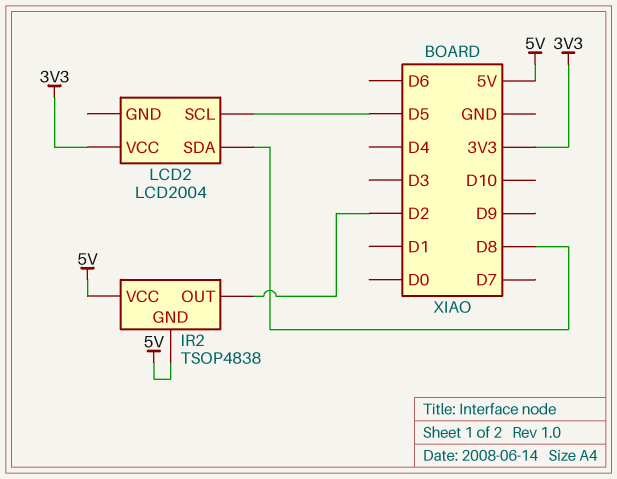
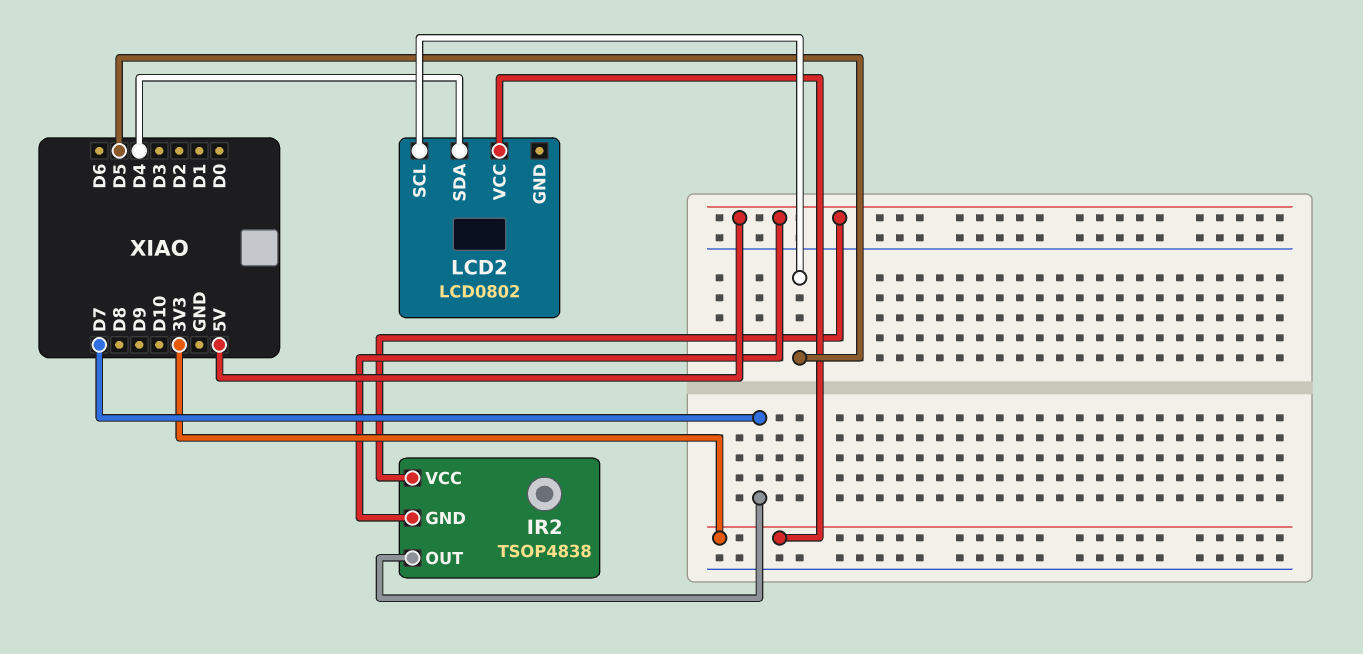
IR2 pin OUT: D2 -> D7
LCD2: LCD2004 -> LCD0802
LCD2 pin SDA: D8 -> D4

